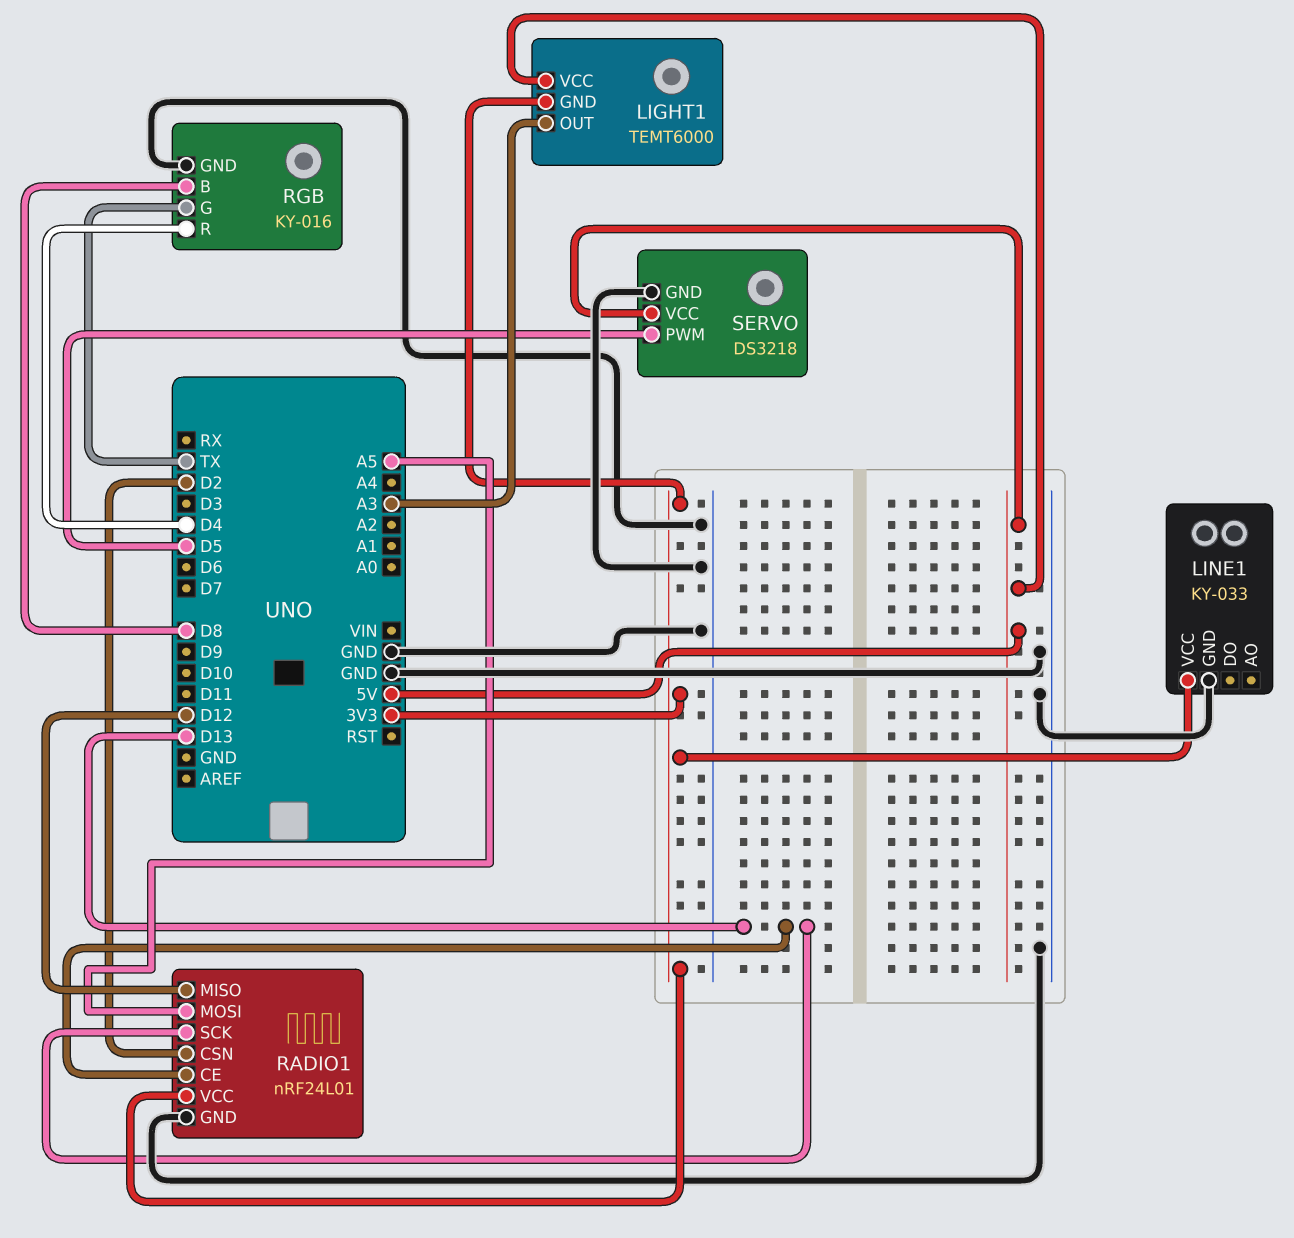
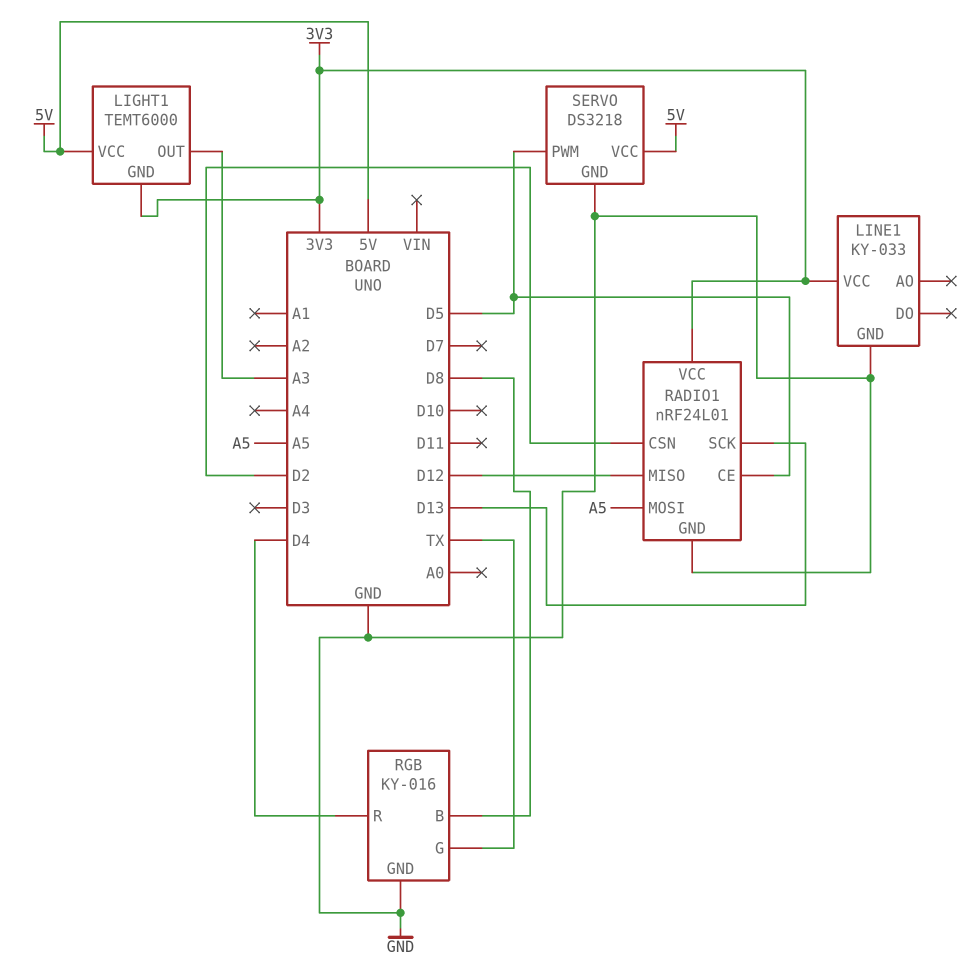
RADIO1 pin CE: D13 -> D5

